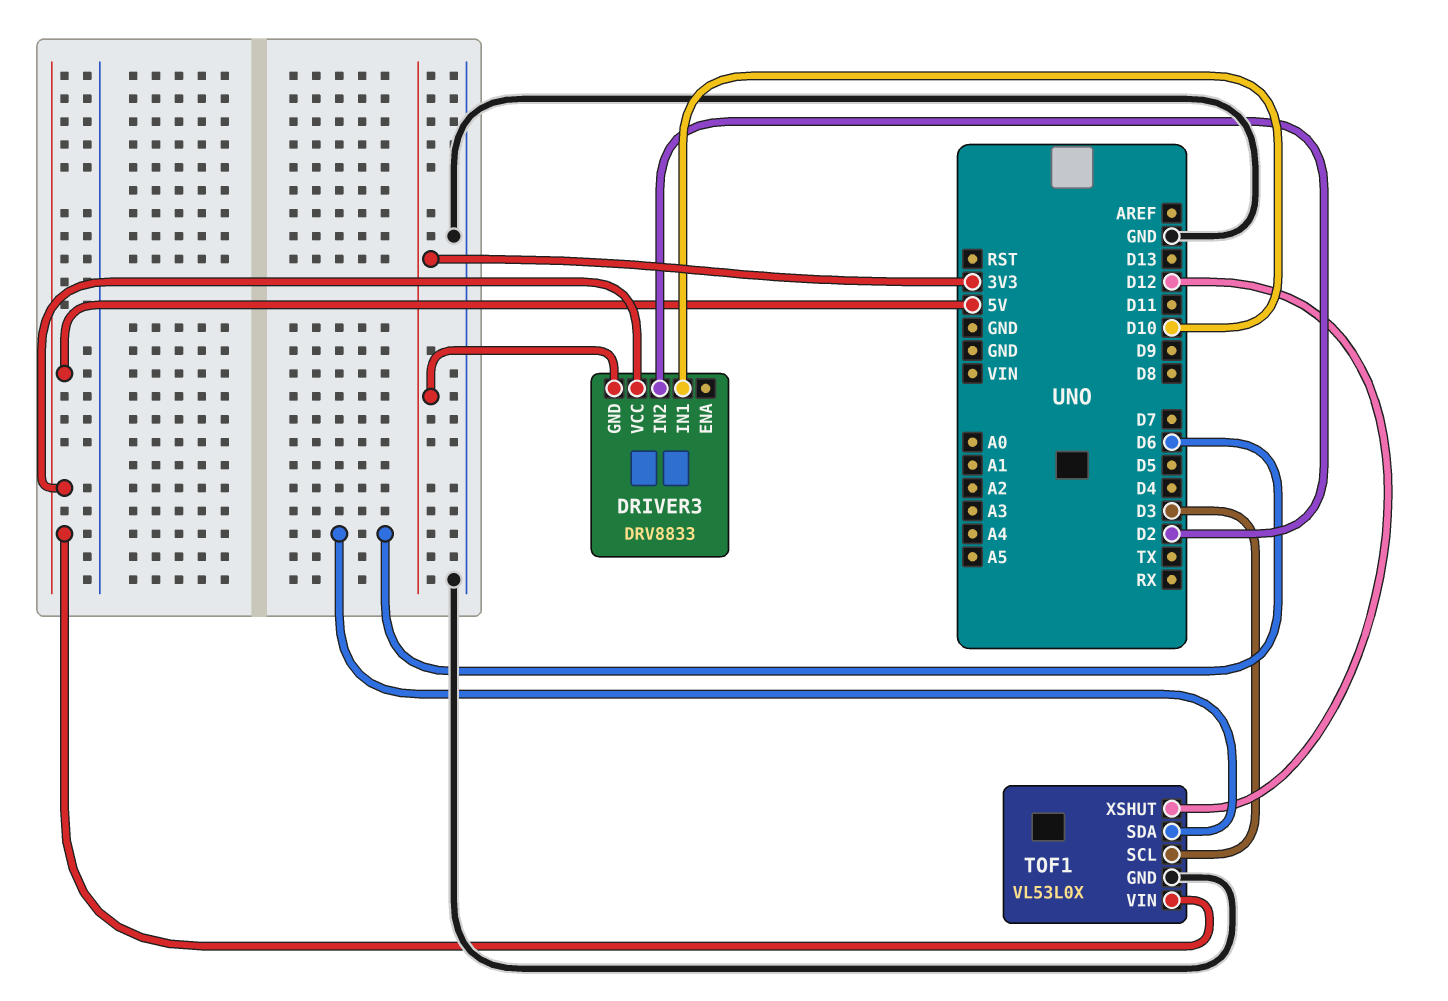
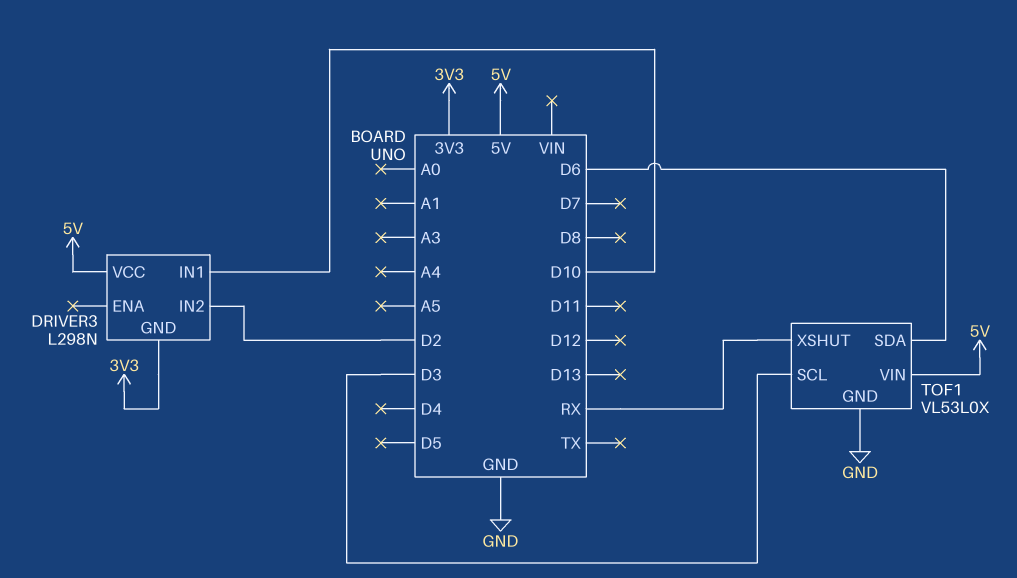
DRIVER3: DRV8833 -> L298N
TOF1 pin XSHUT: D12 -> RX

